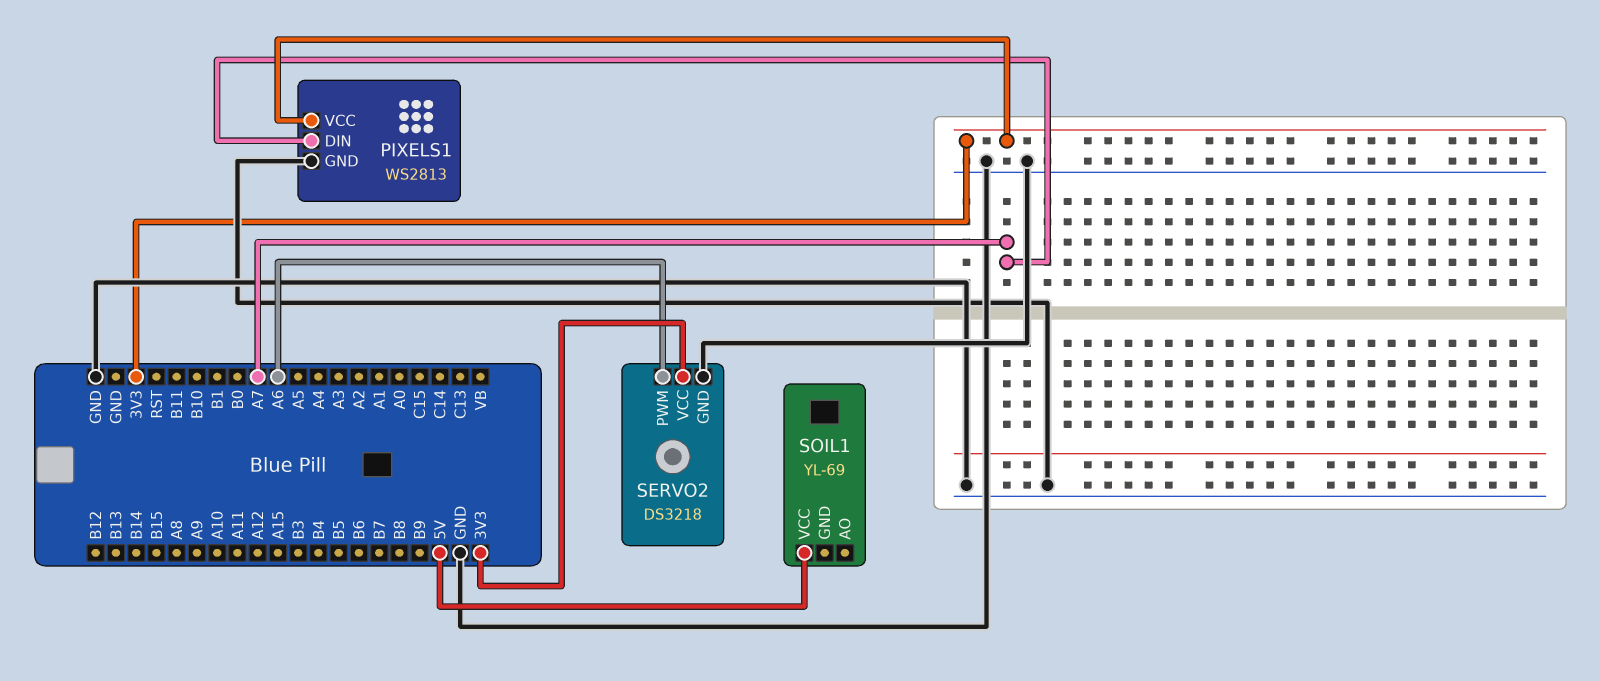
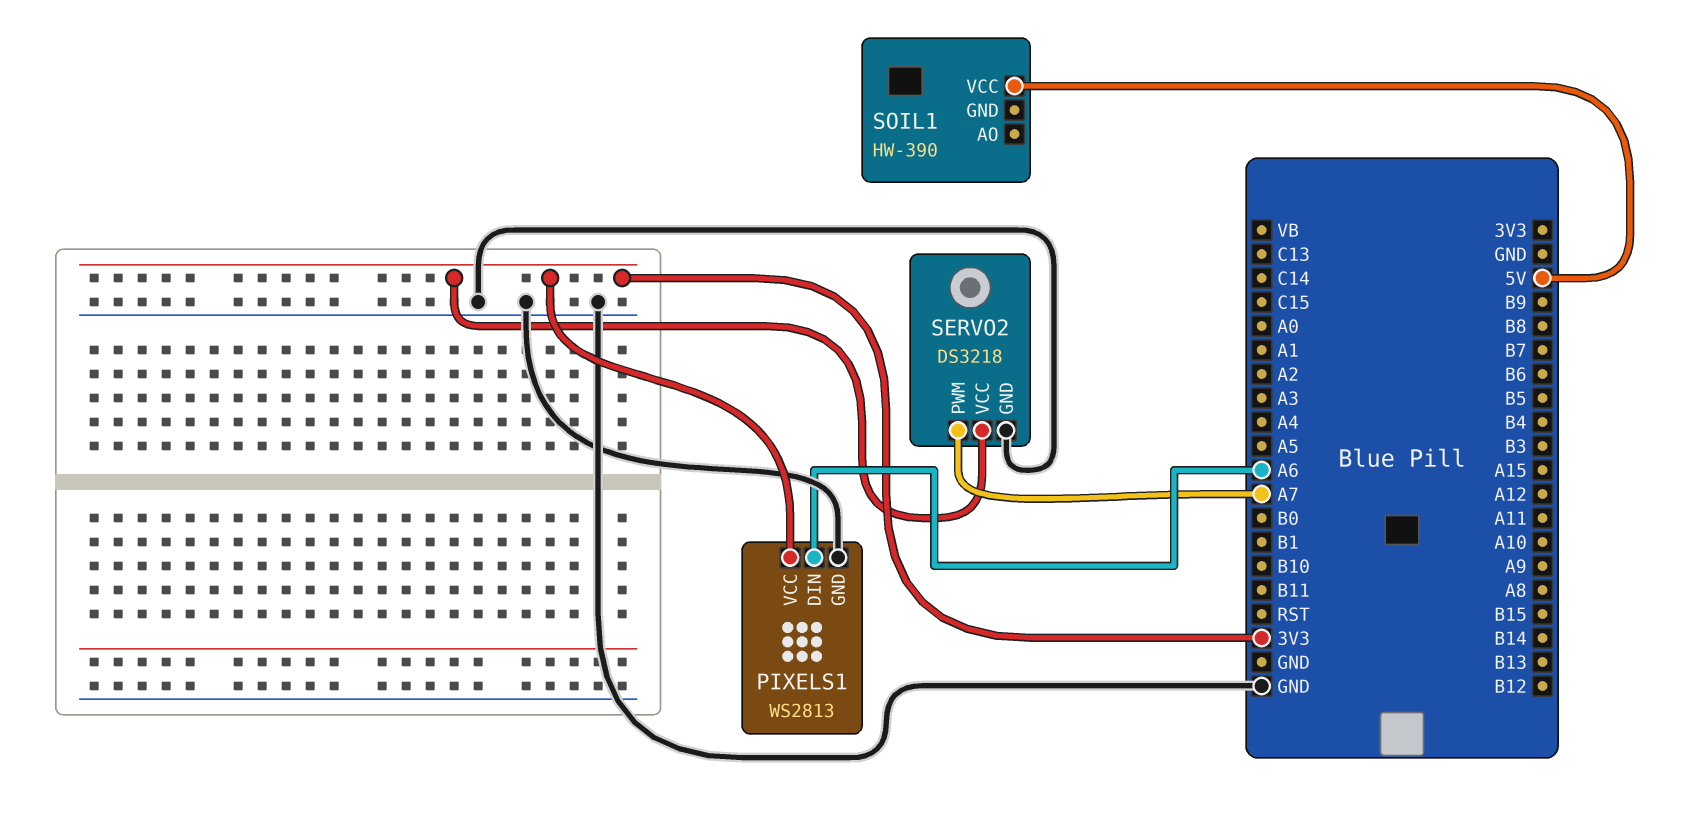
PIXELS1 pin DIN: A7 -> A6
SERVO2 pin PWM: A6 -> A7
SOIL1: YL-69 -> HW-390

